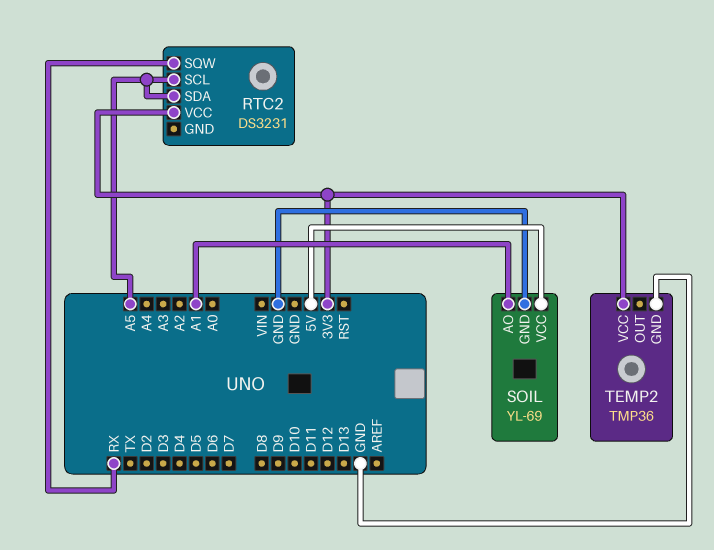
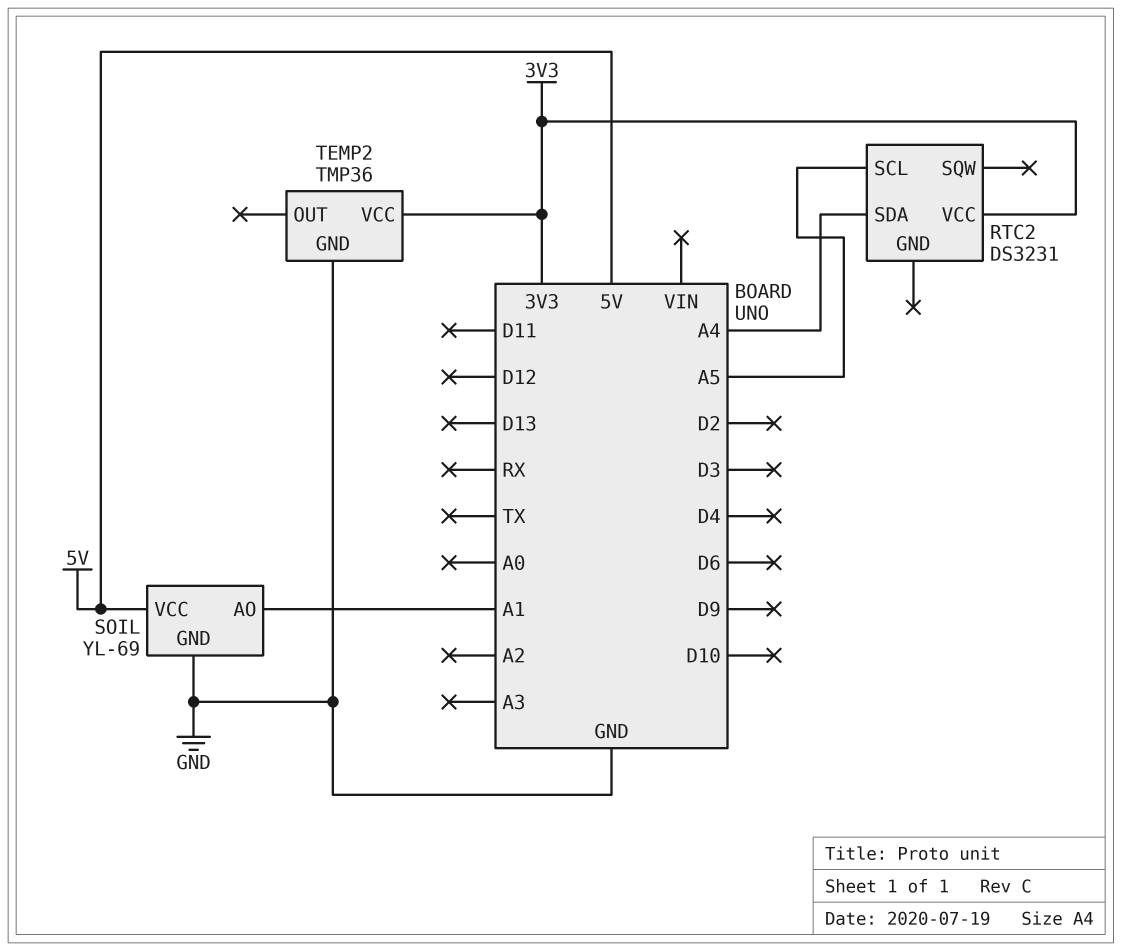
RTC2 pin SDA: A5 -> A4
RTC2 pin SQW: RX -> none

